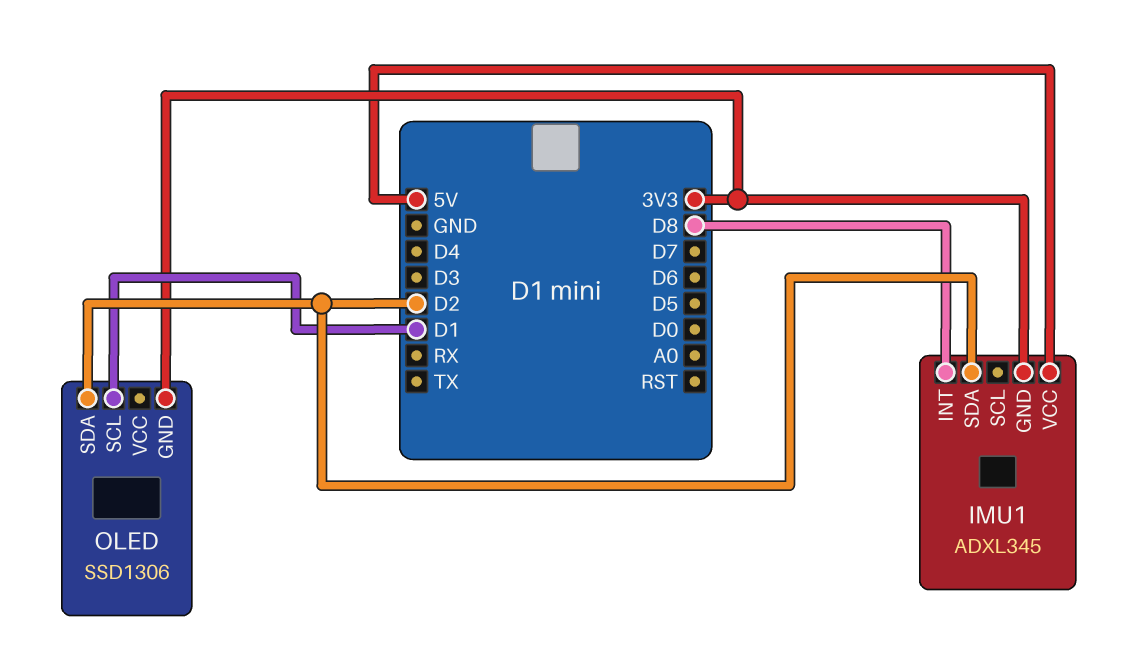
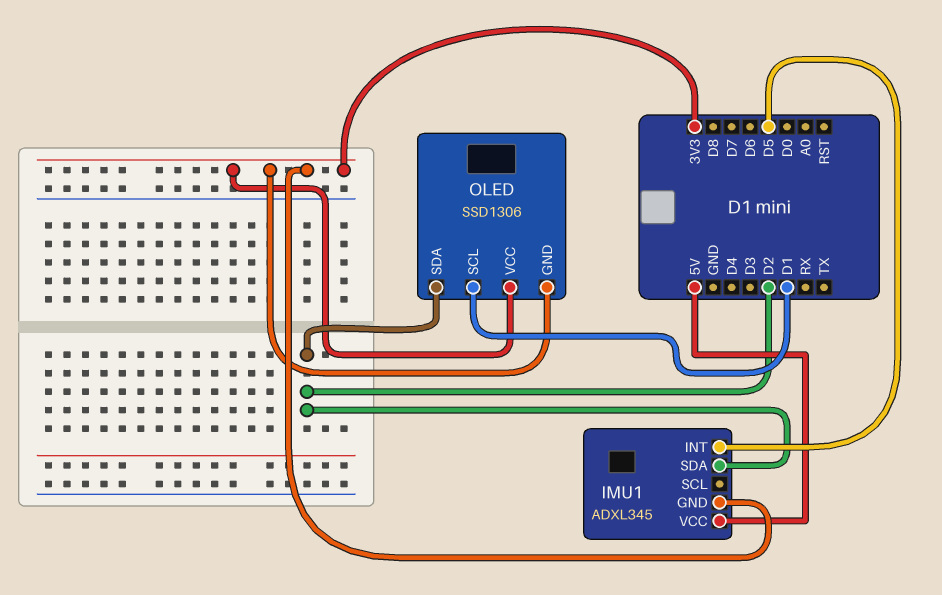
IMU1 pin INT: D8 -> D5
OLED pin VCC: none -> 3V3

